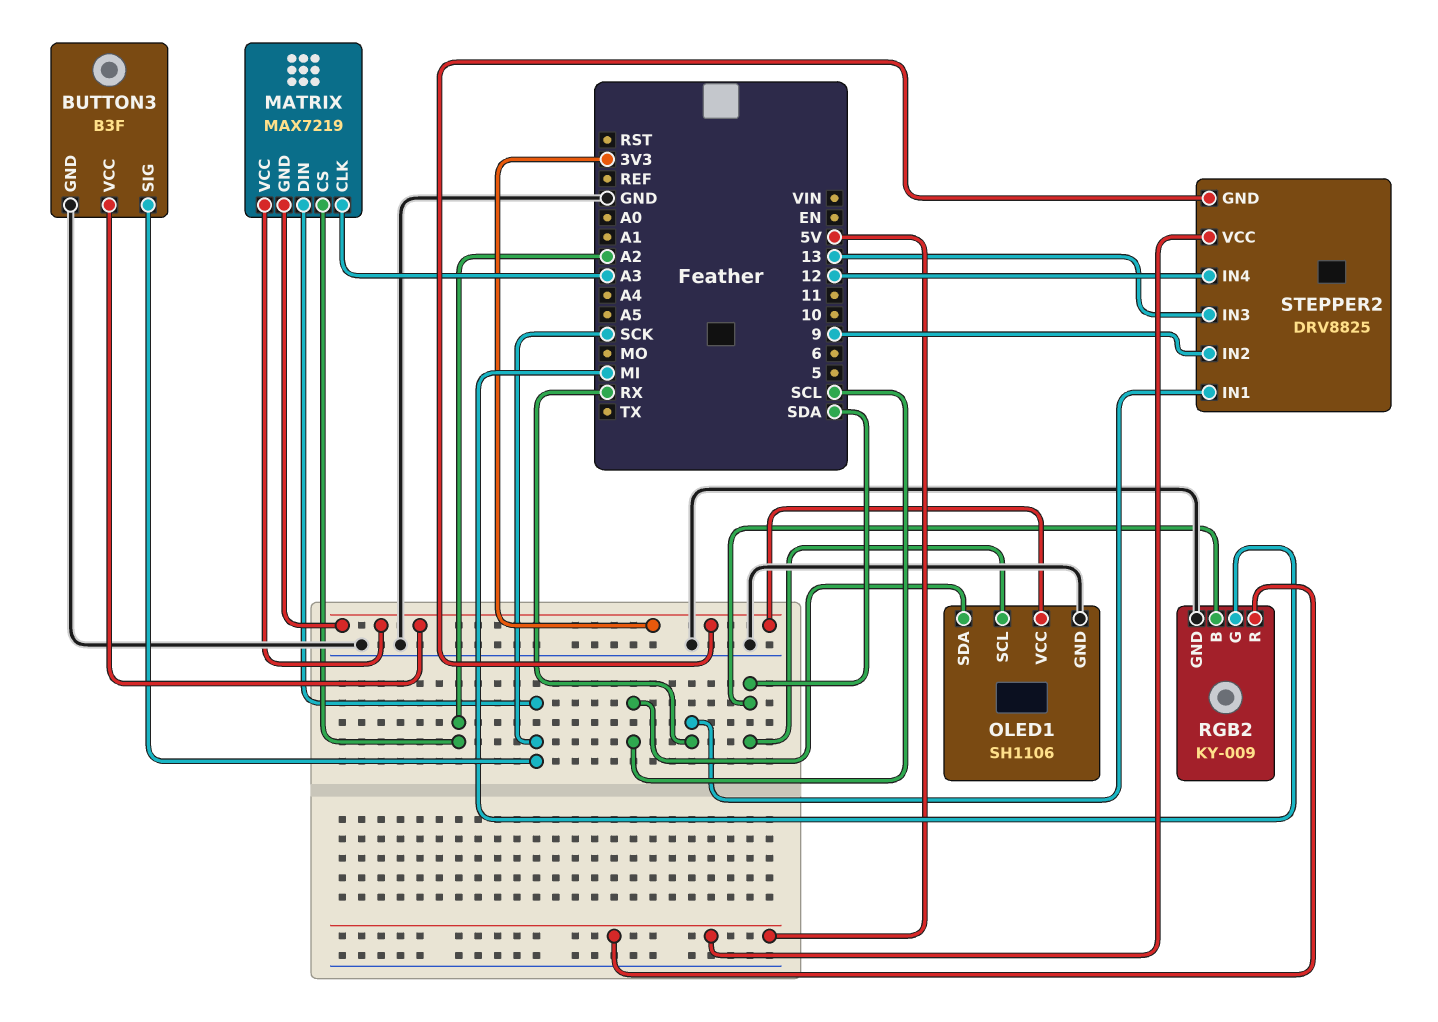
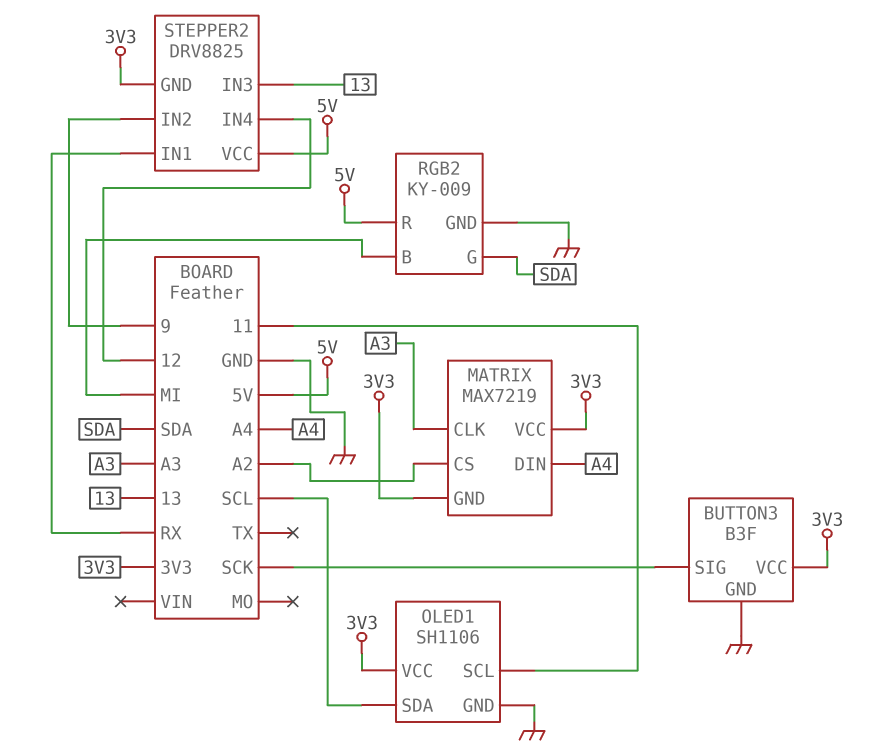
MATRIX pin DIN: SCK -> A4
OLED1 pin SCL: SDA -> 11
RGB2 pin B: SDA -> MI
RGB2 pin G: MI -> SDA

